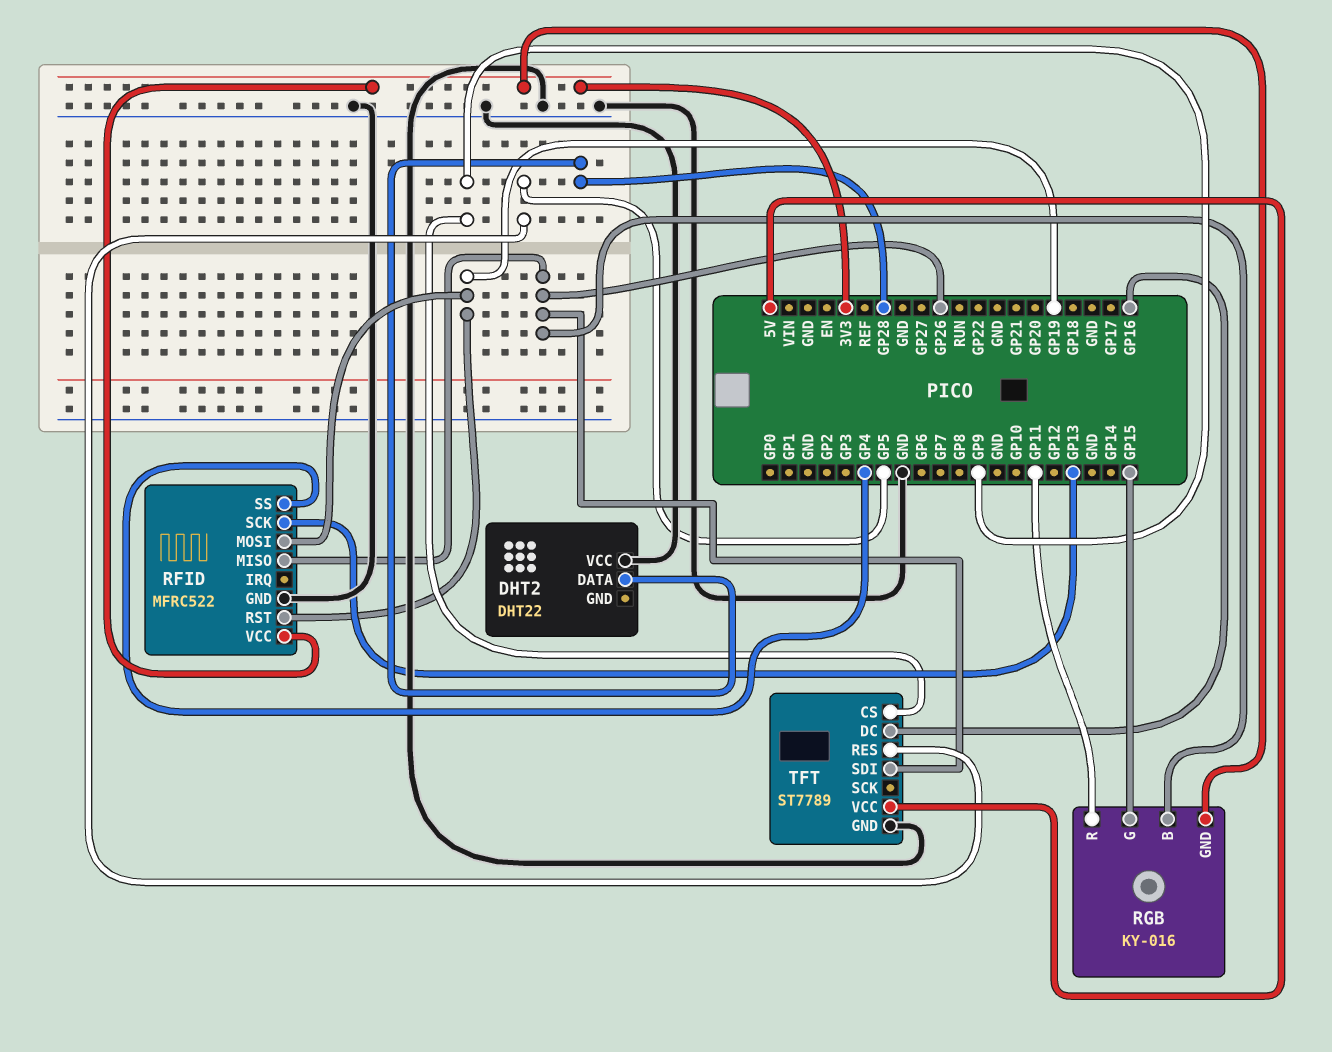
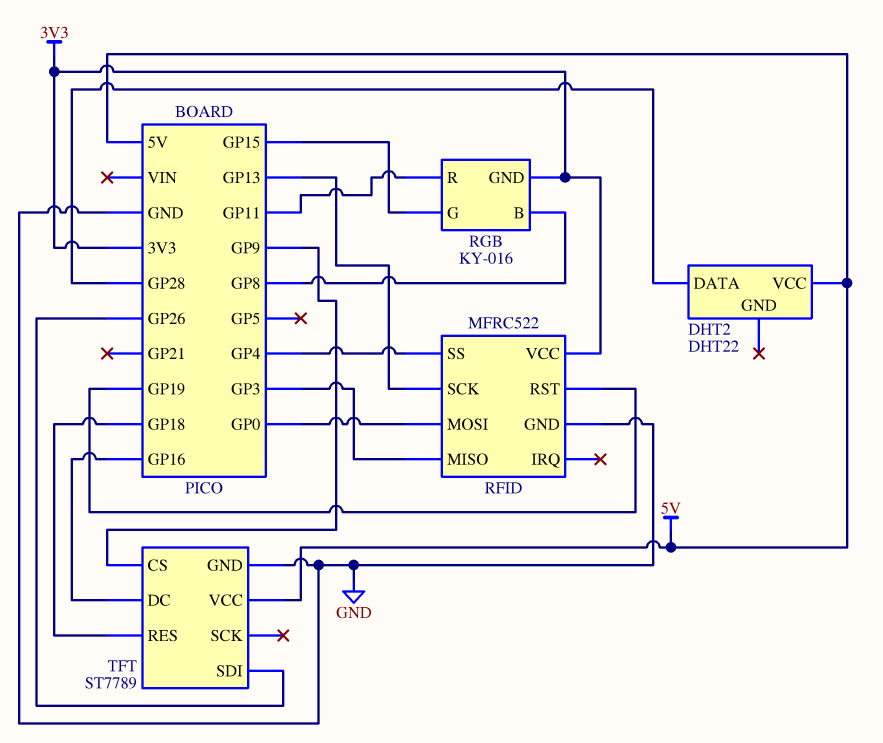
DHT2 pin VCC: GND -> 5V
RFID pin MISO: GP26 -> GP3
RFID pin MOSI: GP19 -> GP0
RGB pin B: GP26 -> GP8
TFT pin RES: GP5 -> GP18

